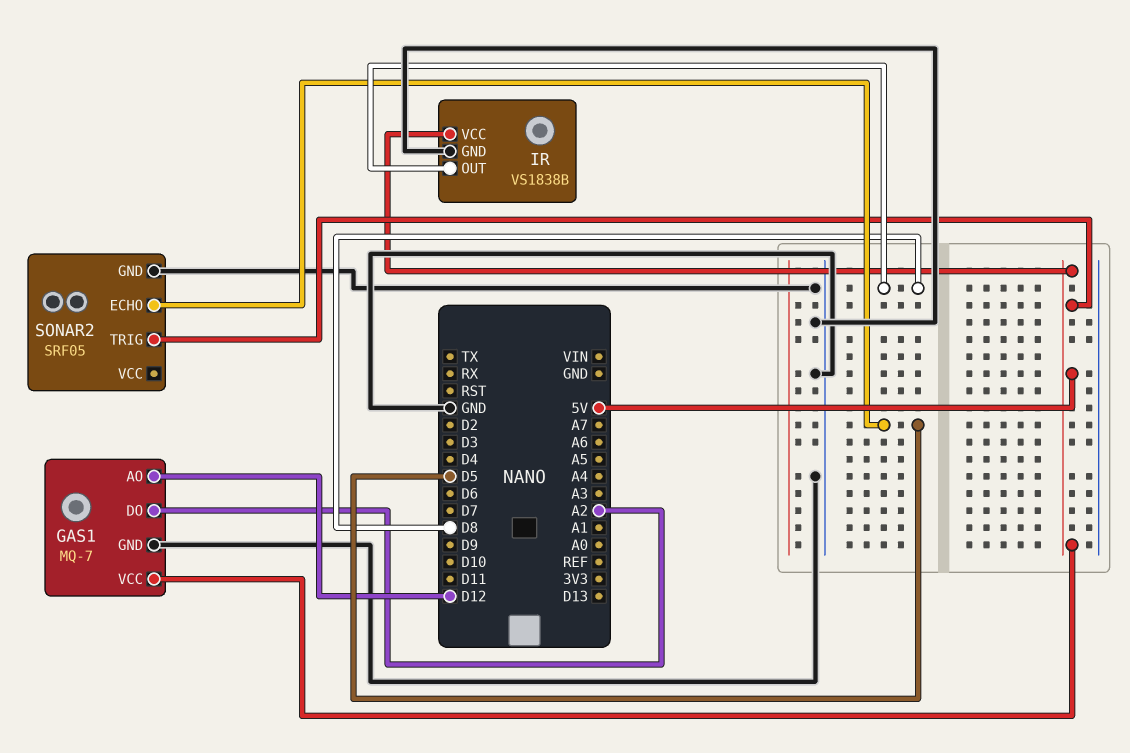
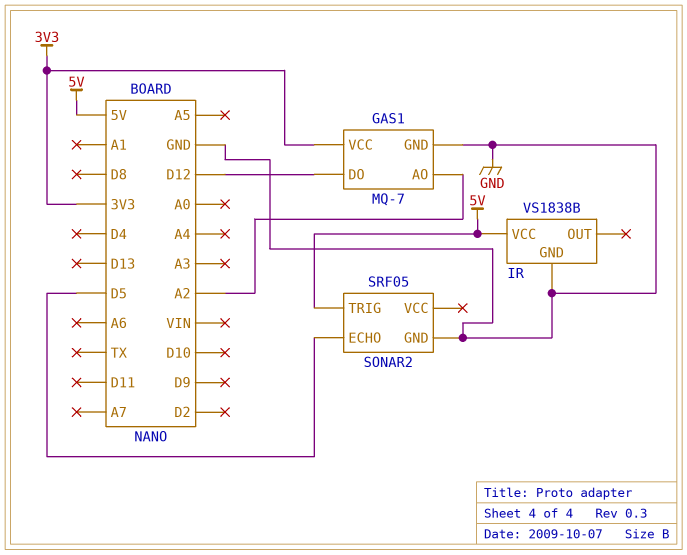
GAS1 pin AO: D12 -> A2
GAS1 pin DO: A2 -> D12
GAS1 pin VCC: 5V -> 3V3
IR pin OUT: D8 -> none

